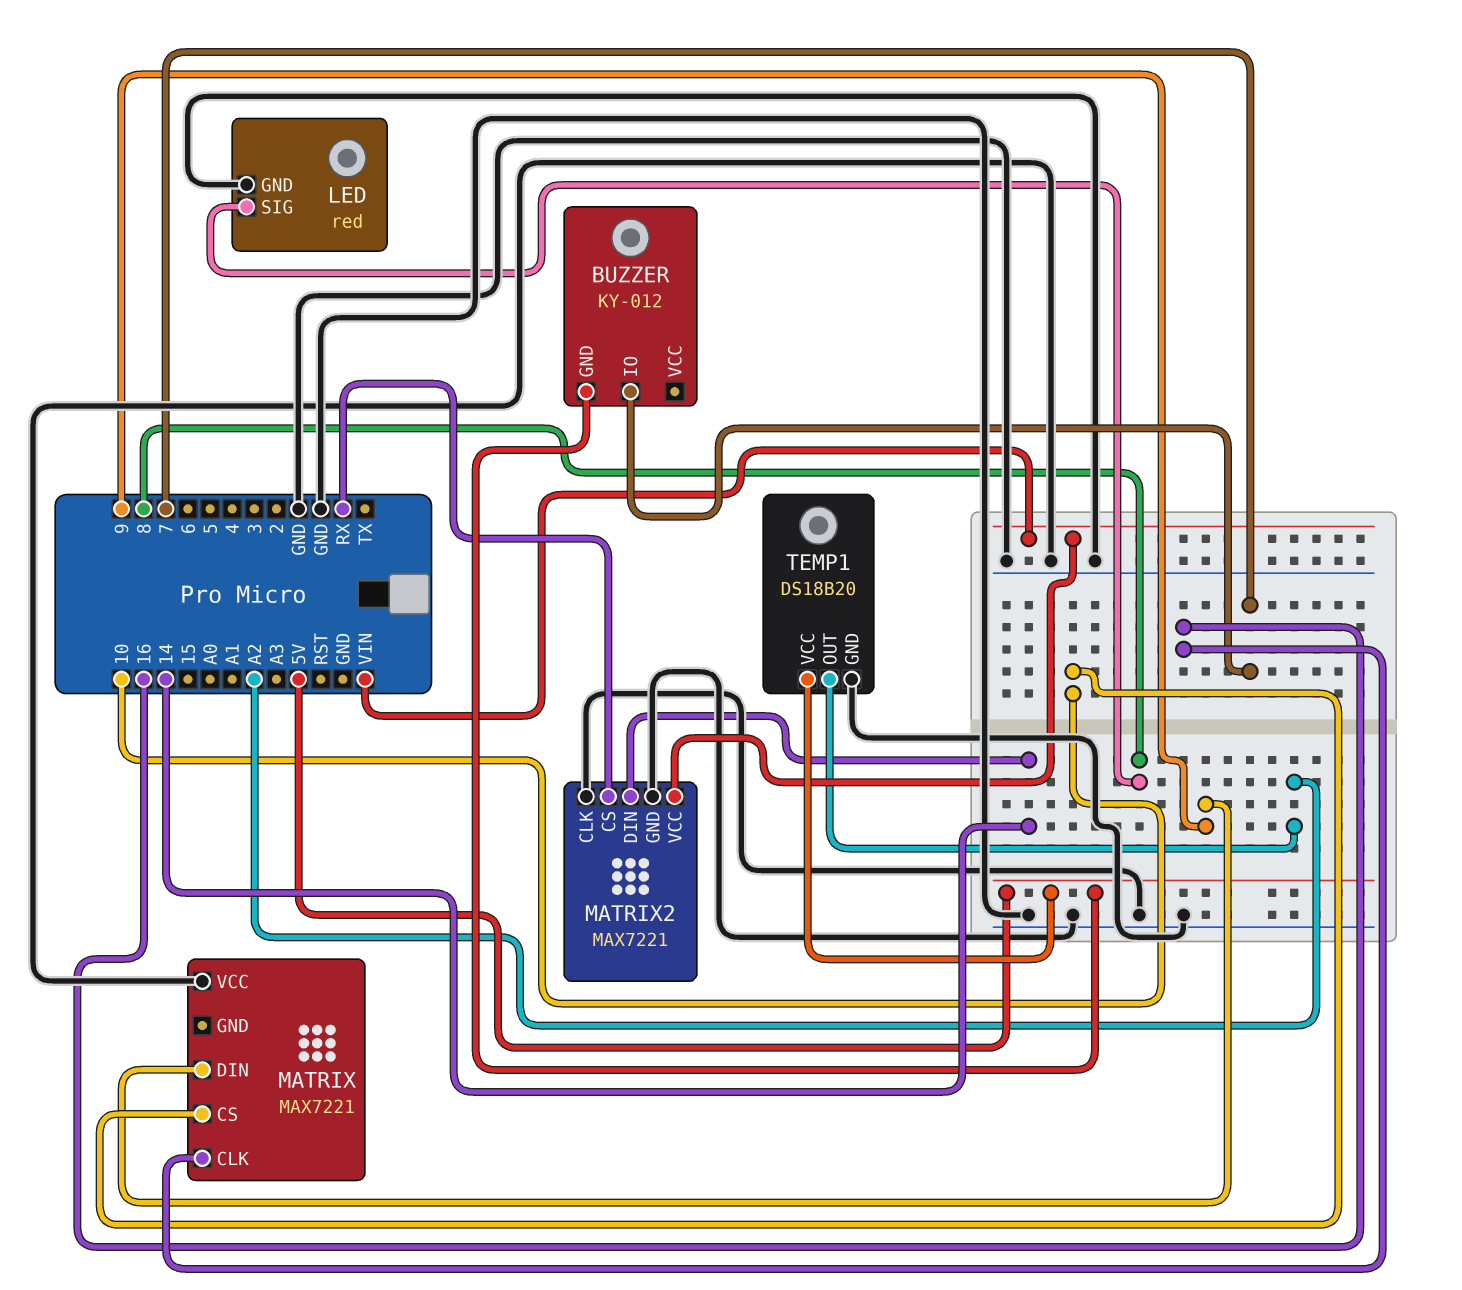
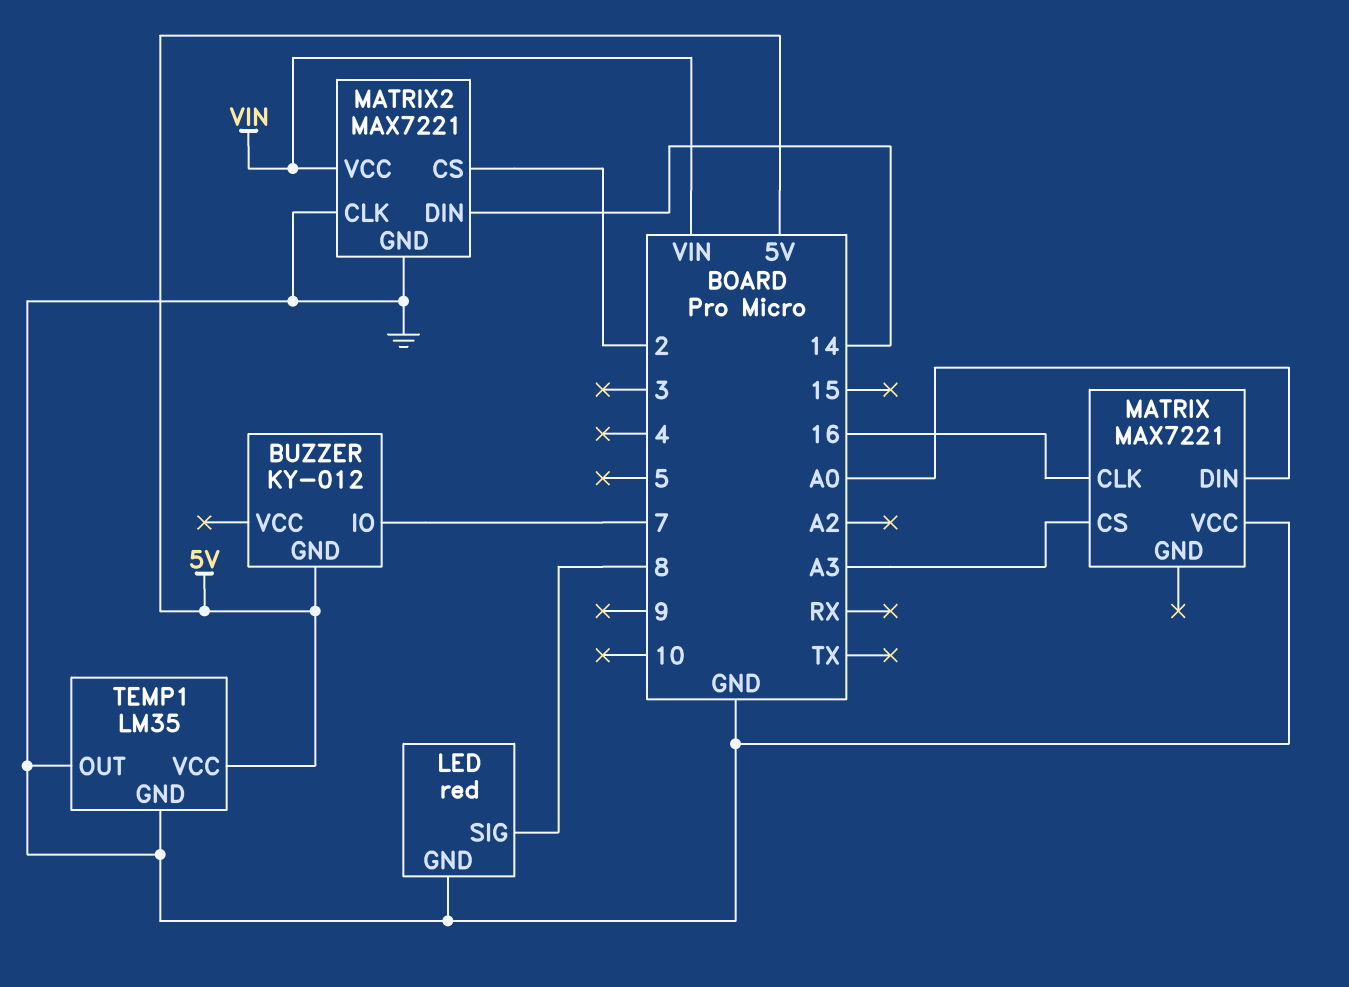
MATRIX pin CS: 10 -> A3
MATRIX pin DIN: 9 -> A0
MATRIX2 pin CS: RX -> 2
TEMP1: DS18B20 -> LM35
TEMP1 pin OUT: A2 -> GND

